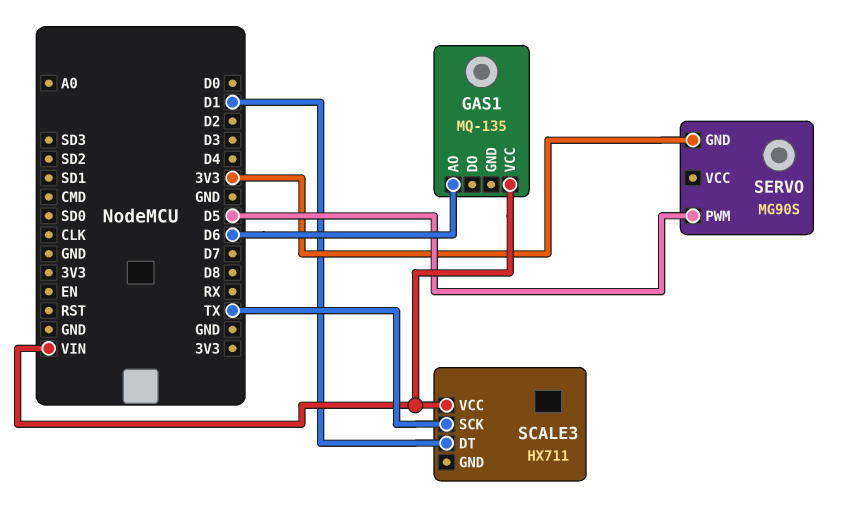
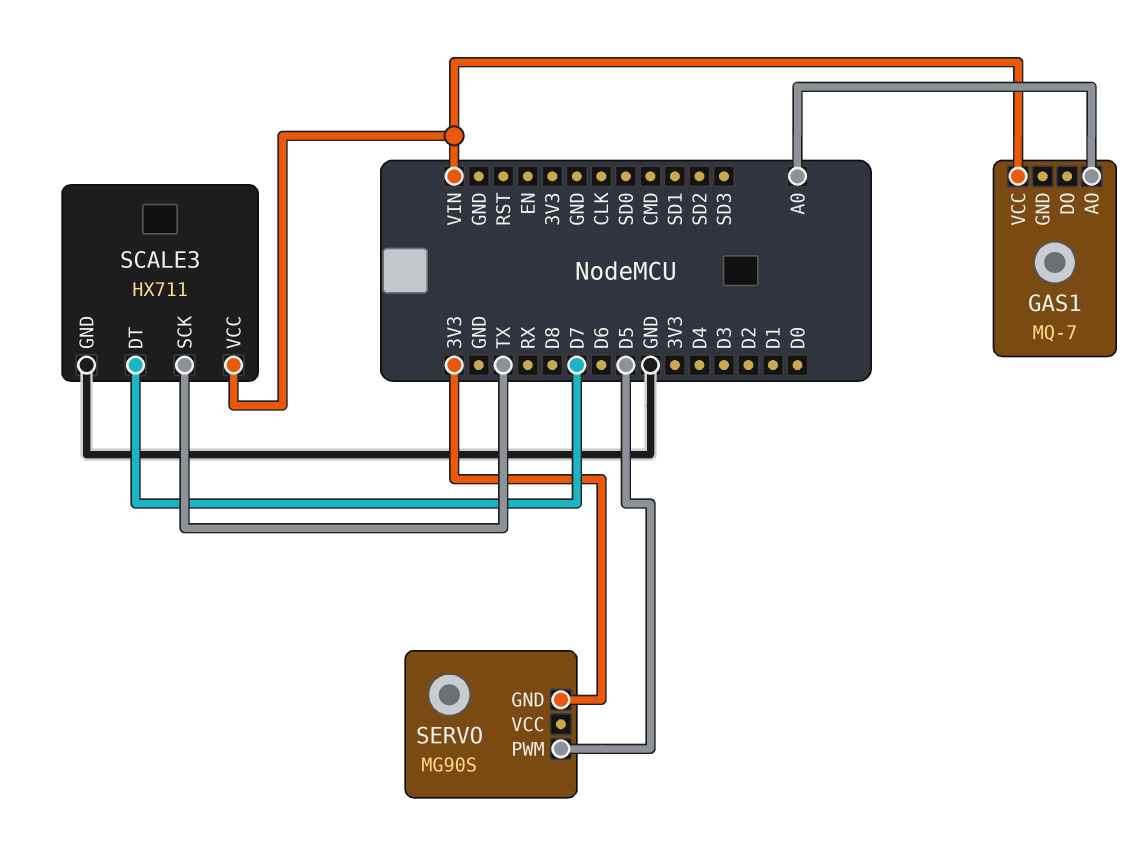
GAS1: MQ-135 -> MQ-7
GAS1 pin AO: D6 -> A0
SCALE3 pin DT: D1 -> D7
SCALE3 pin GND: none -> GND

